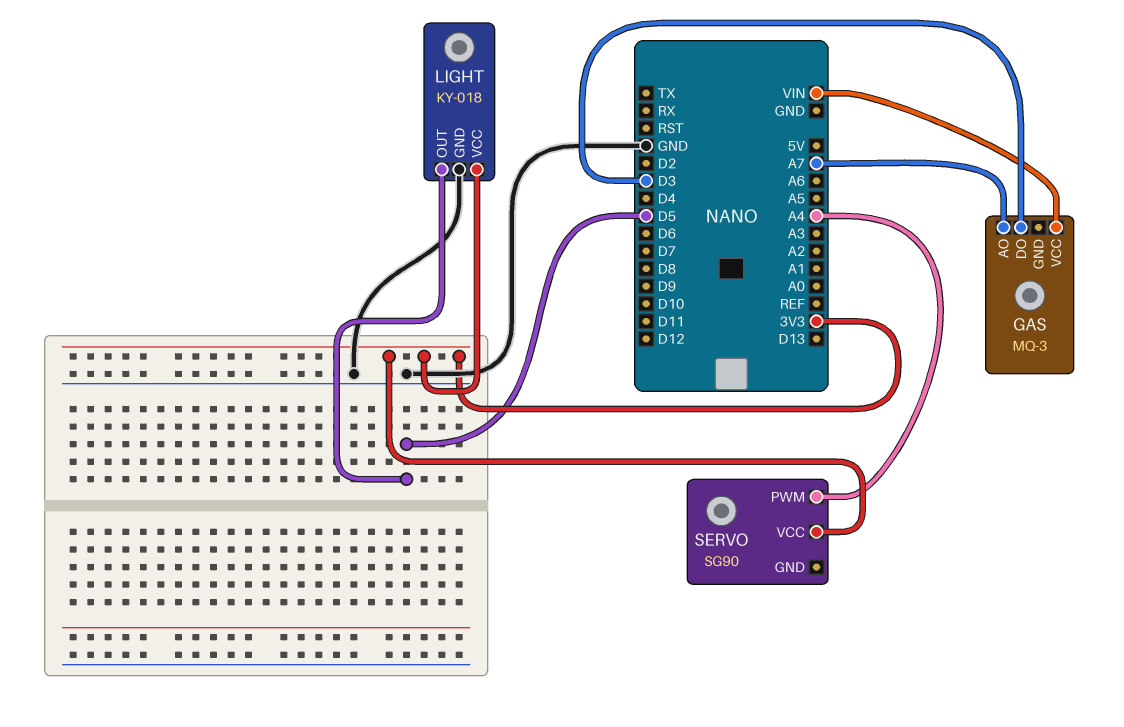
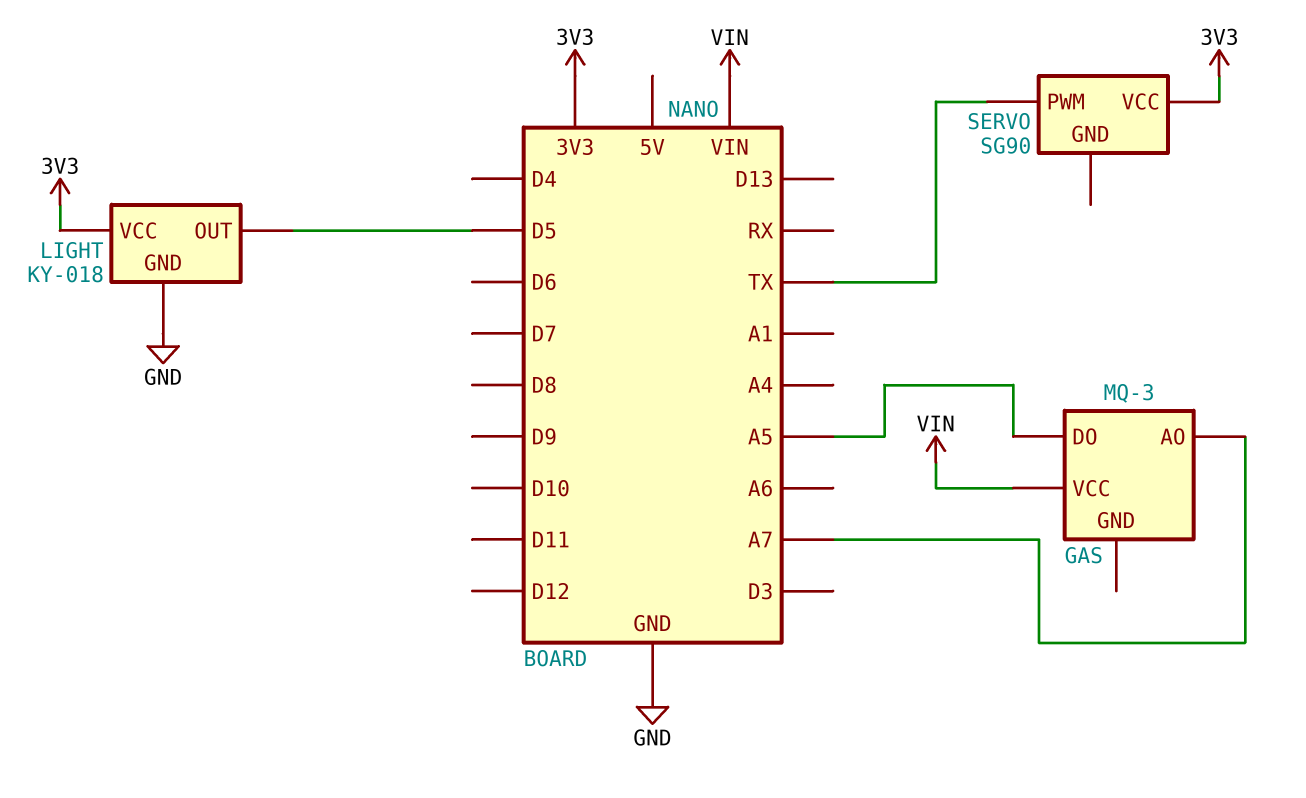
GAS pin DO: D3 -> A5
SERVO pin PWM: A4 -> TX

